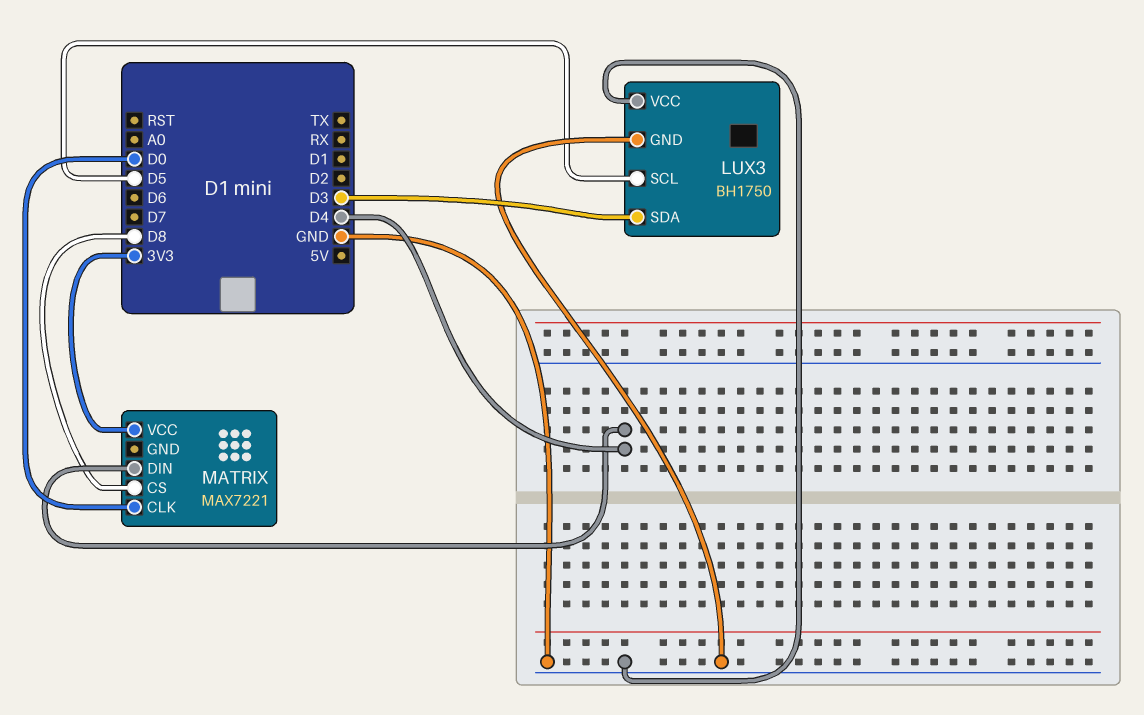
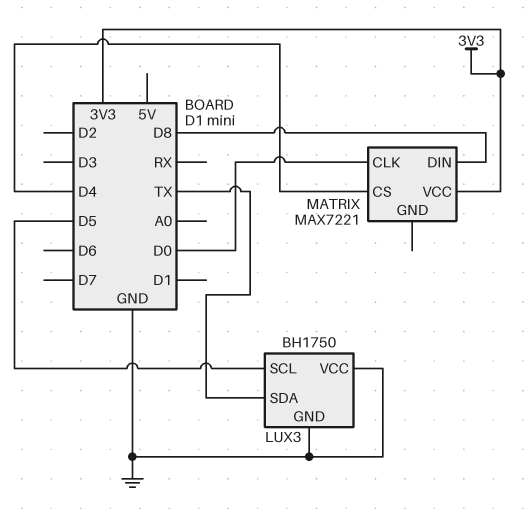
LUX3 pin SDA: D3 -> TX
MATRIX pin CS: D8 -> D4
MATRIX pin DIN: D4 -> D8

